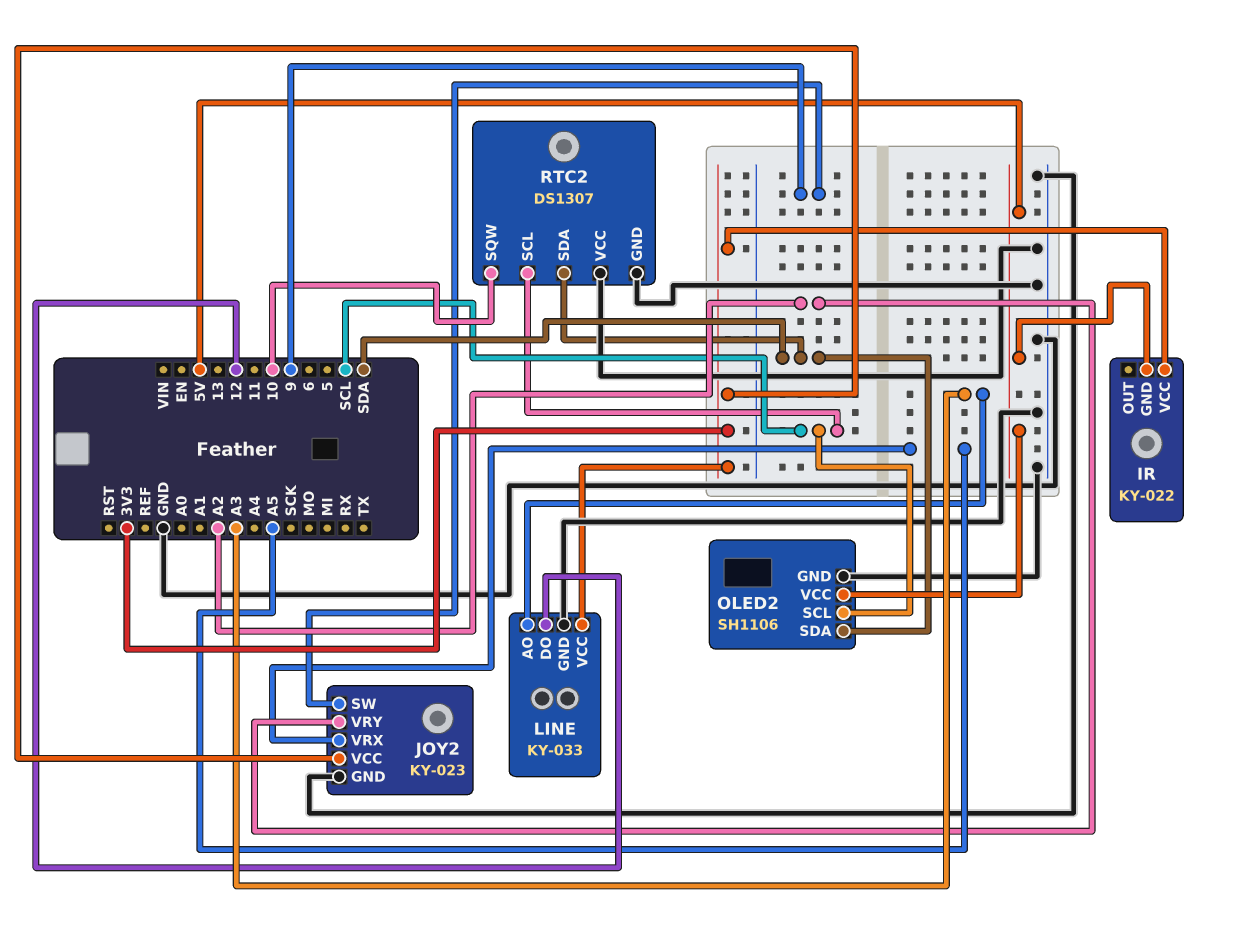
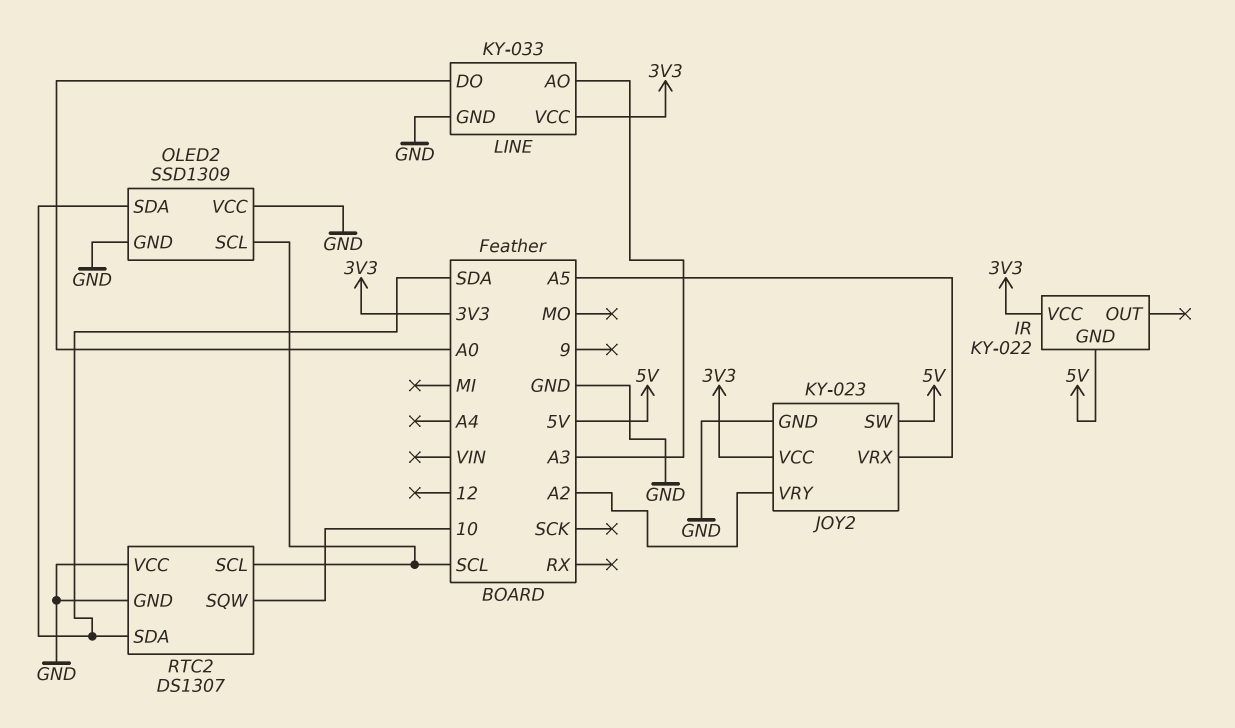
JOY2 pin SW: 9 -> 5V
LINE pin DO: 12 -> A0
OLED2: SH1106 -> SSD1309
OLED2 pin VCC: 5V -> GND

